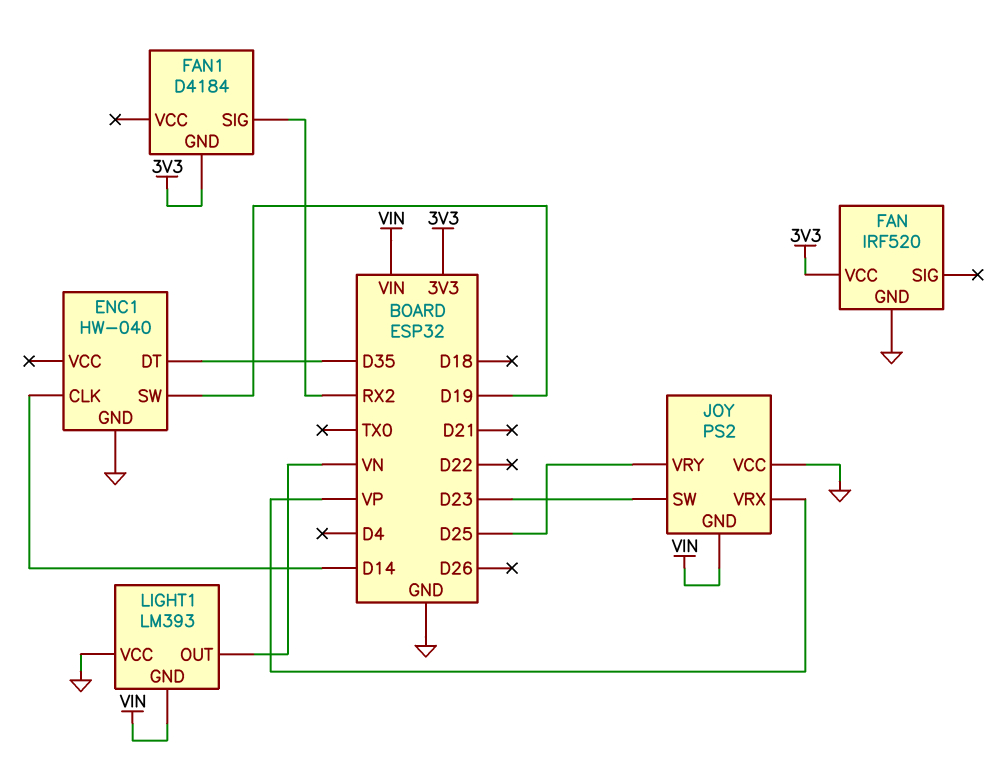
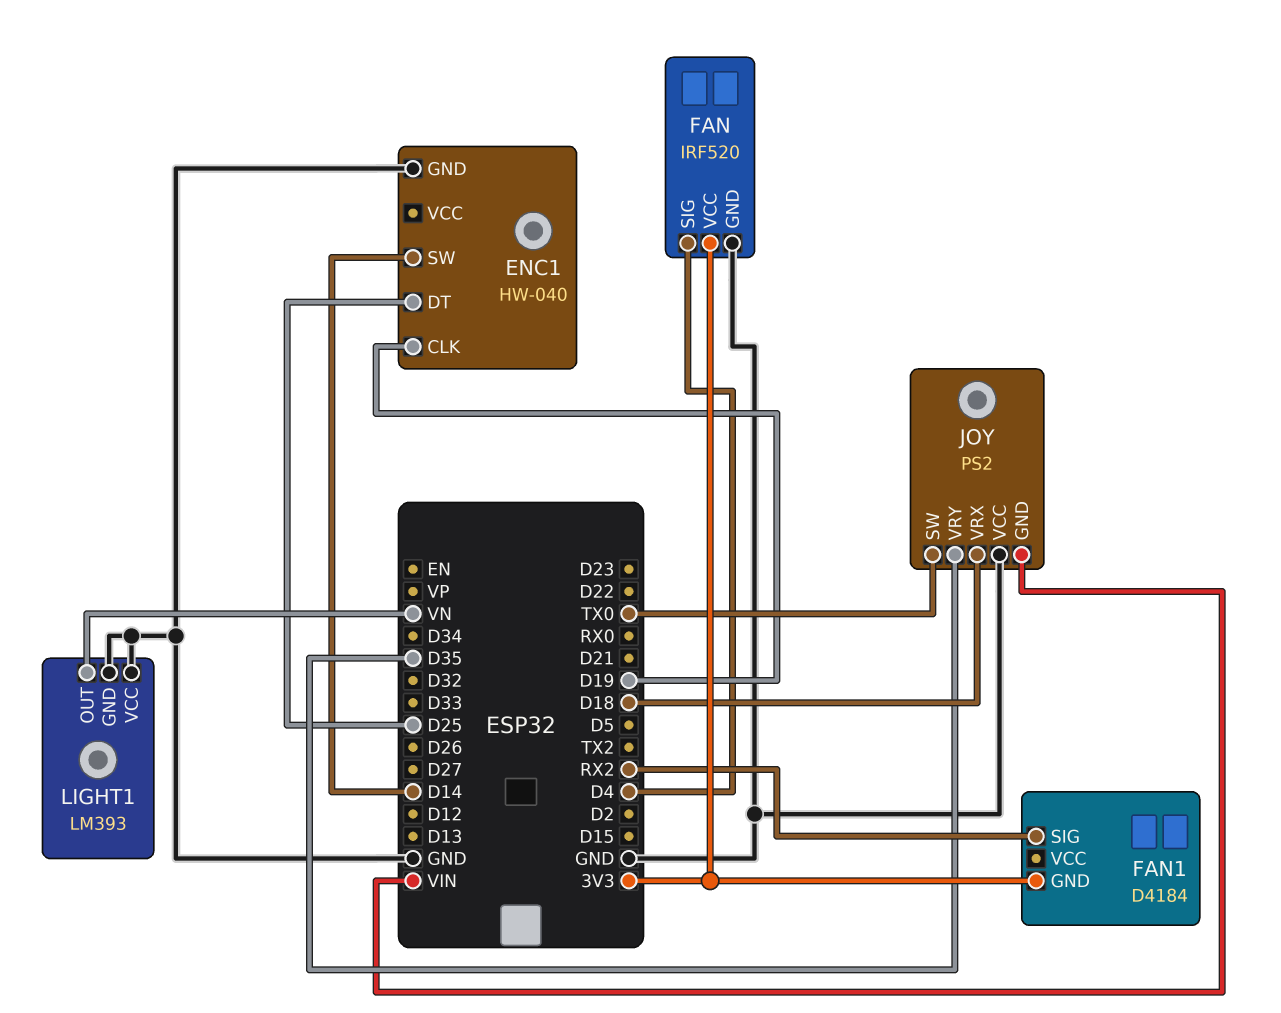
ENC1 pin CLK: D14 -> D19
ENC1 pin DT: D35 -> D25
ENC1 pin SW: D19 -> D14
FAN pin SIG: none -> D4
JOY pin SW: D23 -> TX0
JOY pin VRX: VP -> D18
JOY pin VRY: D25 -> D35
LIGHT1 pin GND: VIN -> GND

